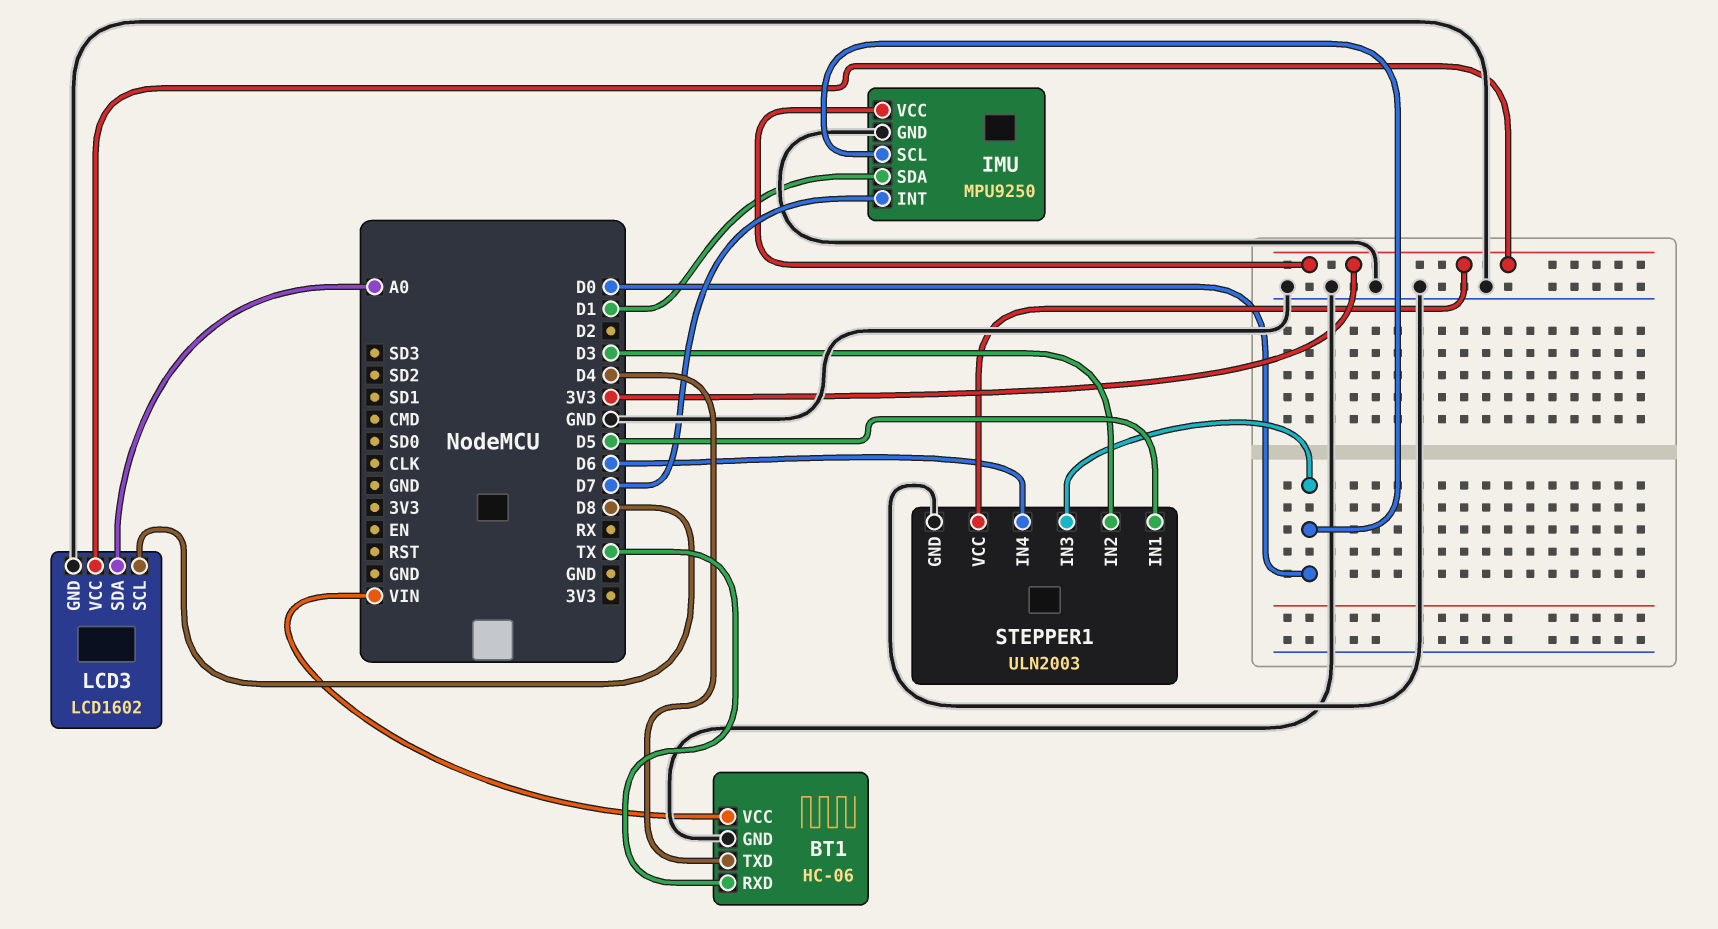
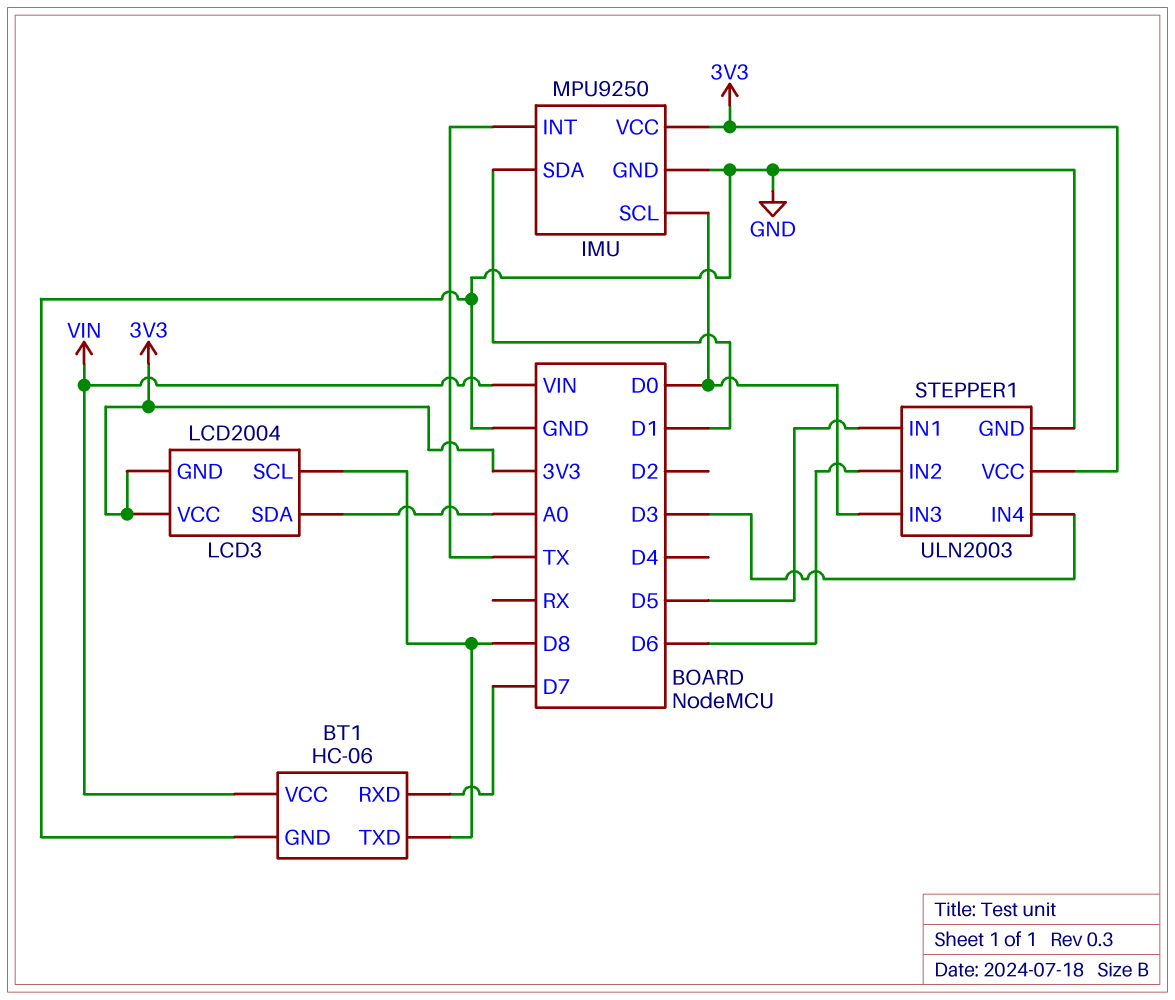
BT1 pin RXD: TX -> D7
BT1 pin TXD: D4 -> D8
IMU pin INT: D7 -> TX
LCD3: LCD1602 -> LCD2004
LCD3 pin GND: GND -> 3V3
STEPPER1 pin IN2: D3 -> D6
STEPPER1 pin IN4: D6 -> D3

